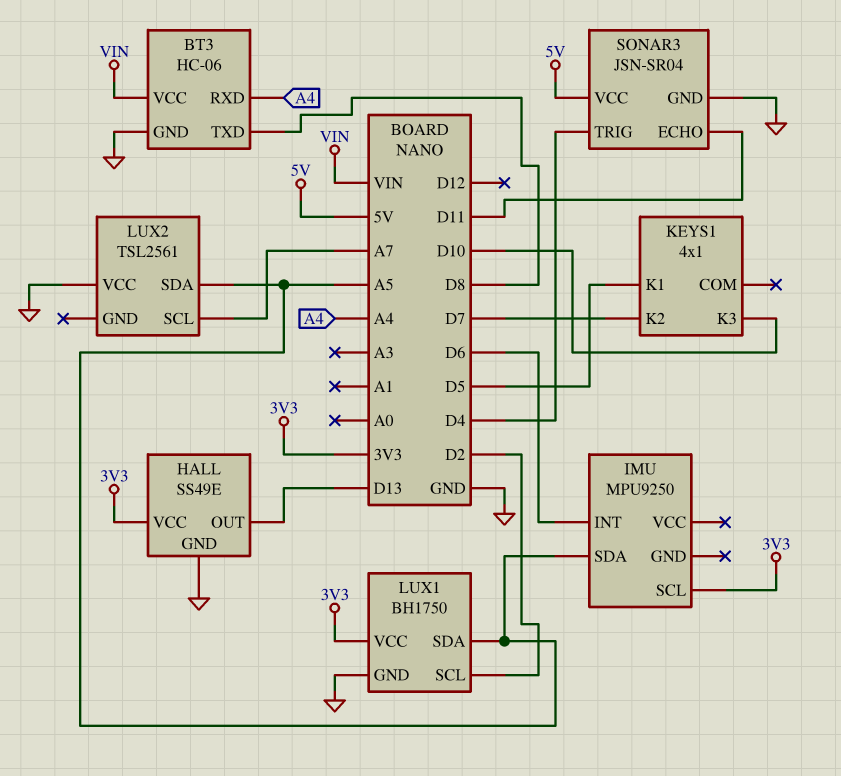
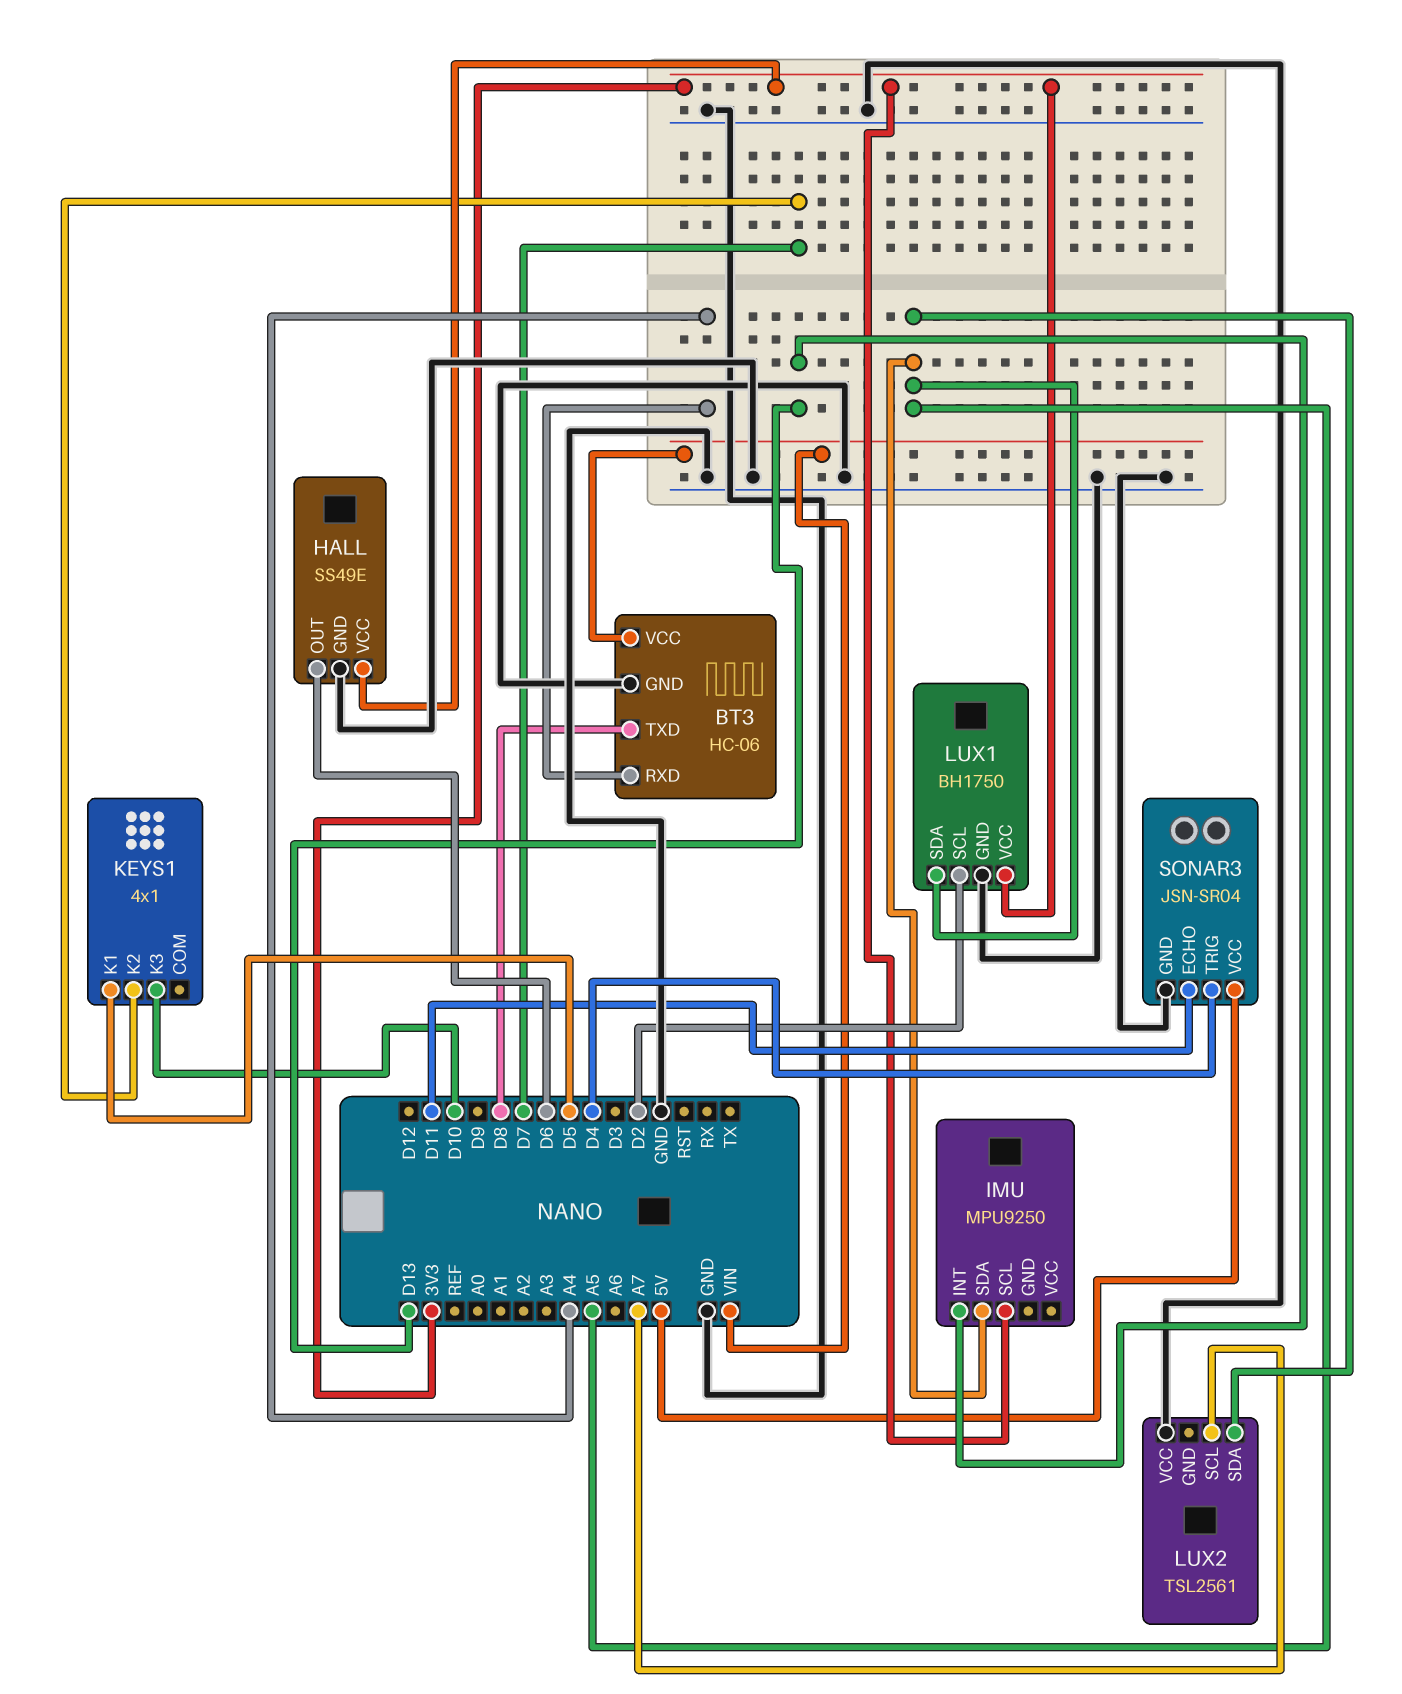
HALL pin OUT: D13 -> D6
IMU pin INT: D6 -> D13

